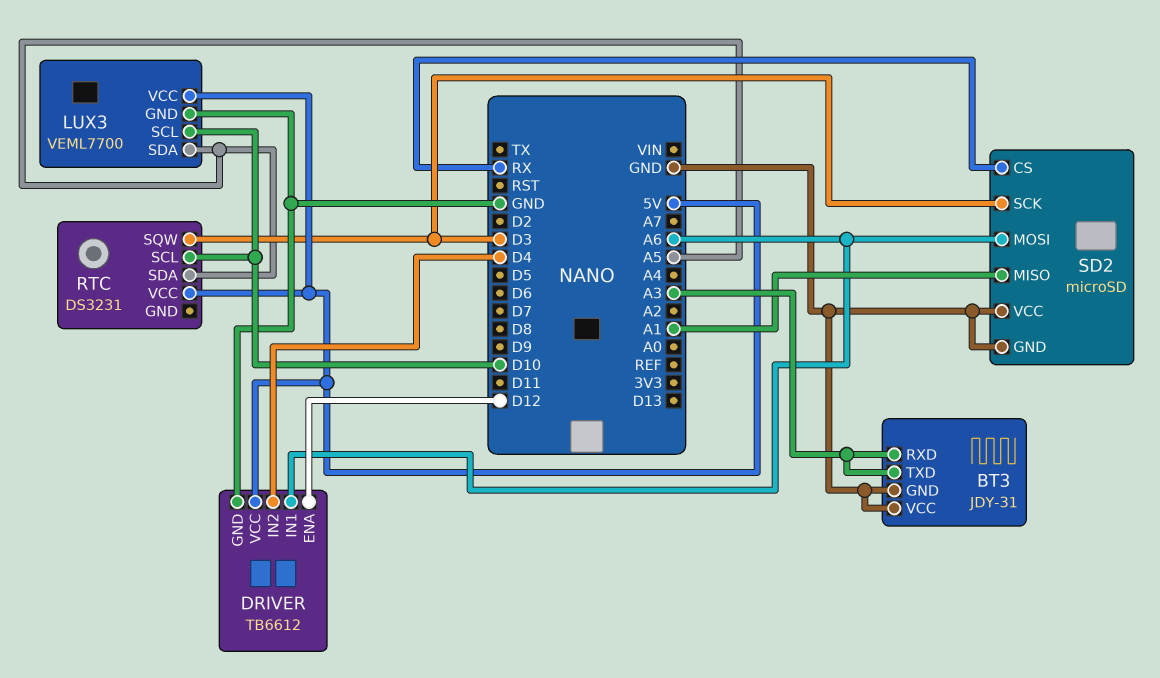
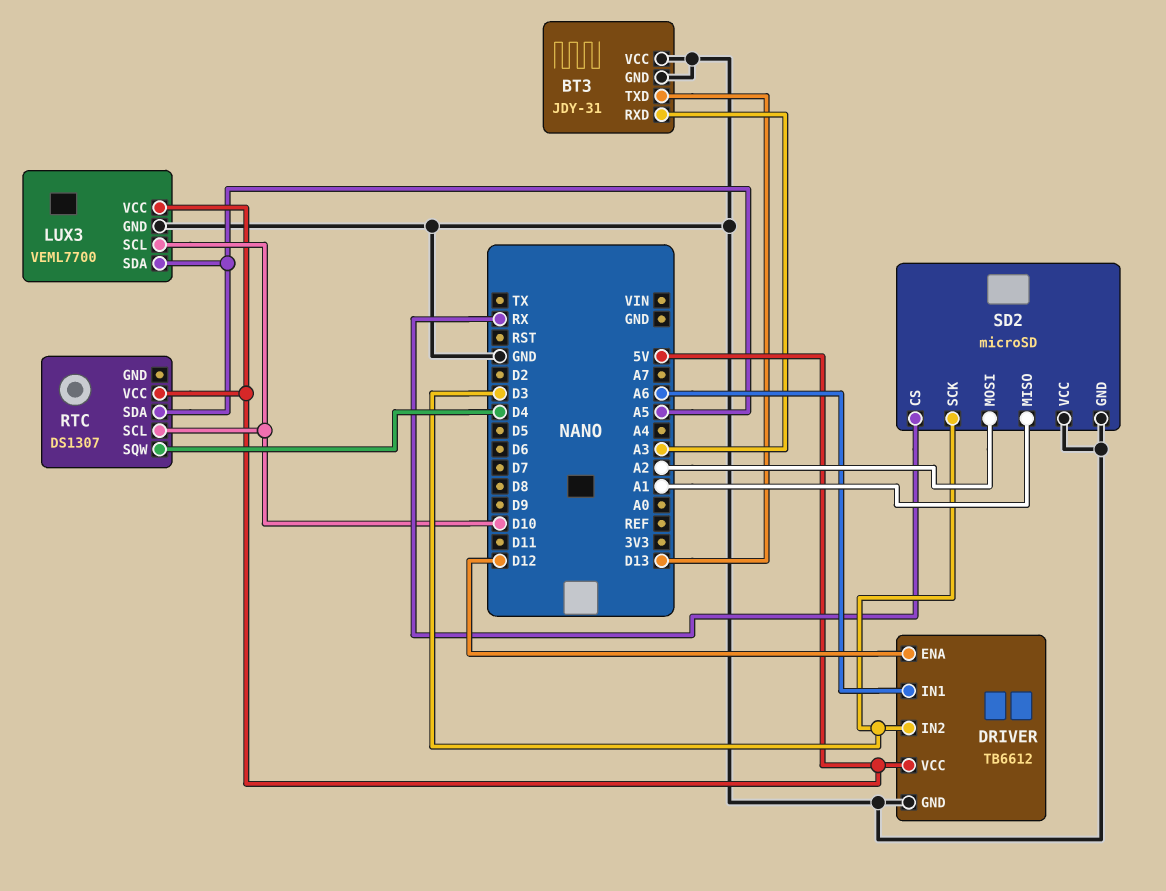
BT3 pin TXD: A3 -> D13
DRIVER pin IN2: D4 -> D3
RTC: DS3231 -> DS1307
RTC pin SQW: D3 -> D4
SD2 pin MOSI: A6 -> A2

